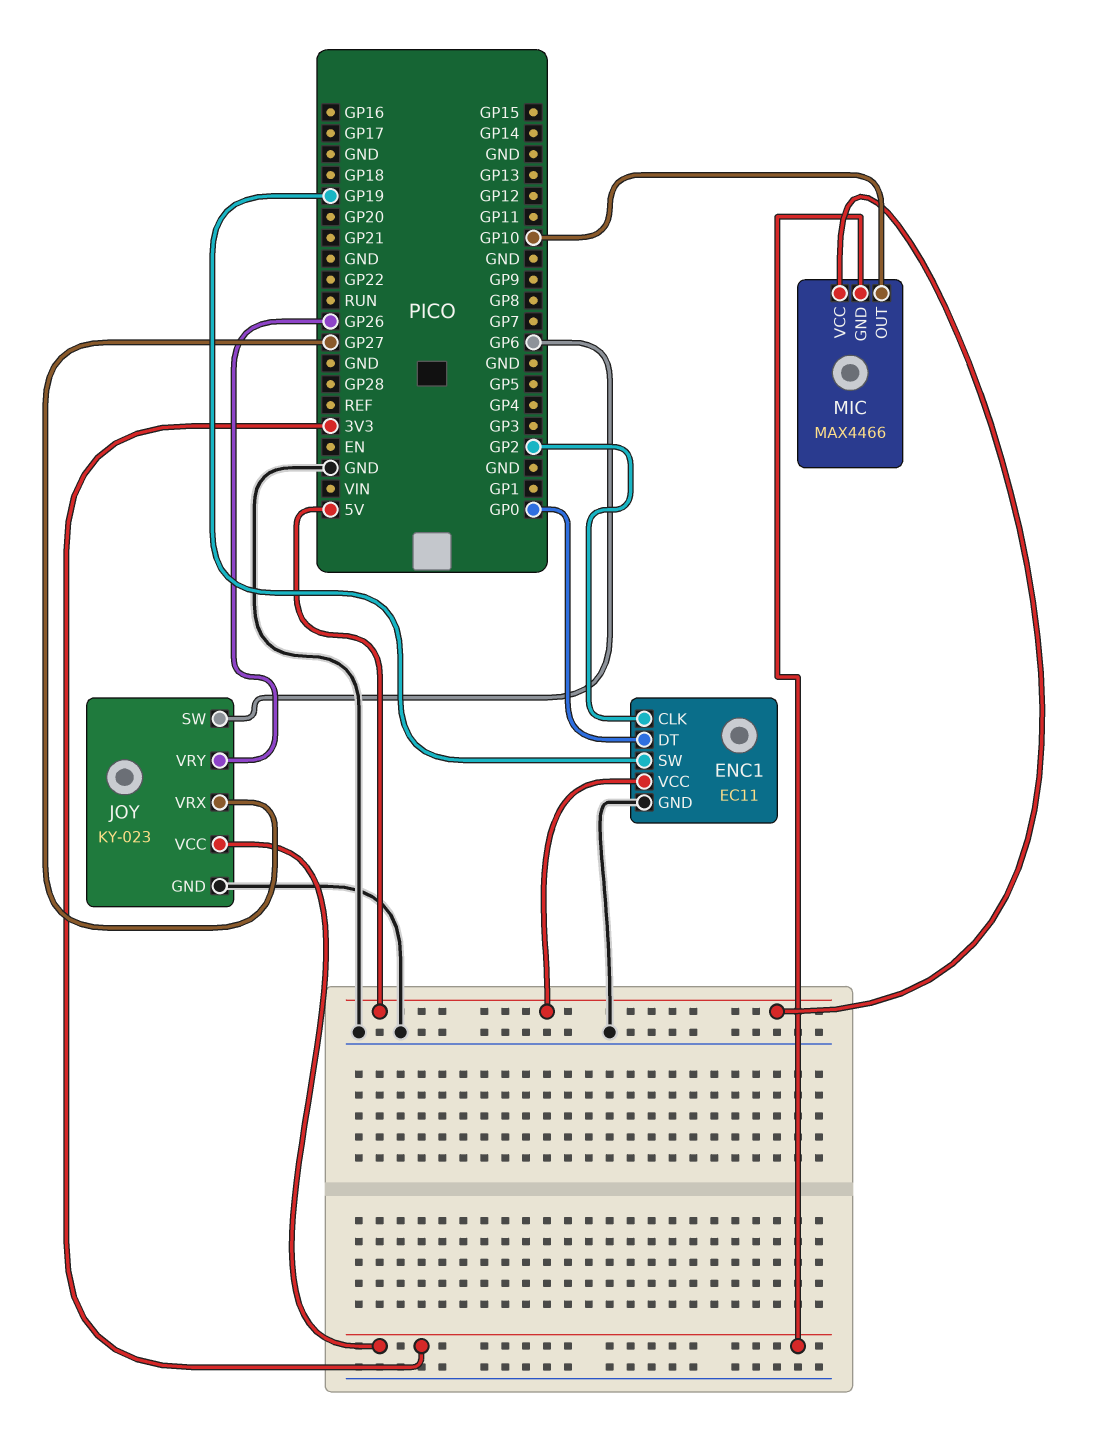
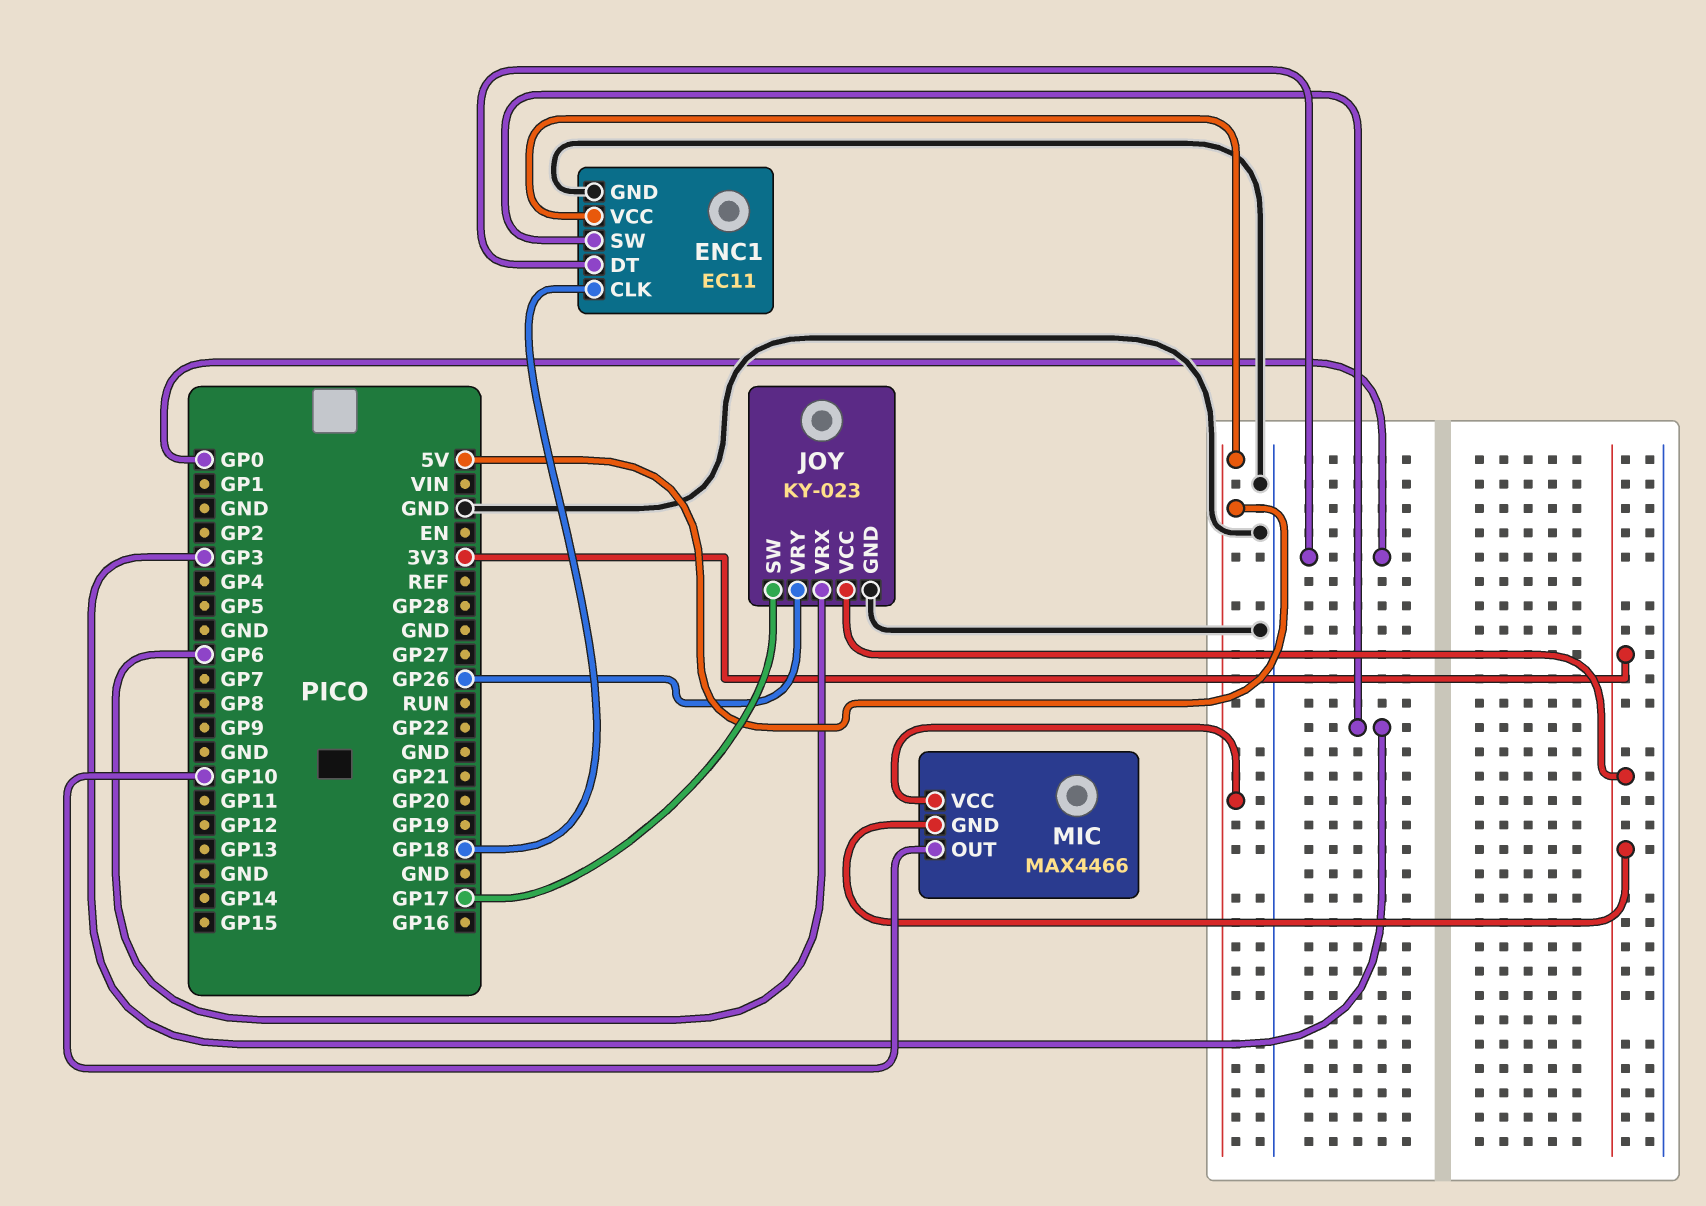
ENC1 pin CLK: GP2 -> GP18
ENC1 pin SW: GP19 -> GP3
JOY pin SW: GP6 -> GP17
JOY pin VRX: GP27 -> GP6

